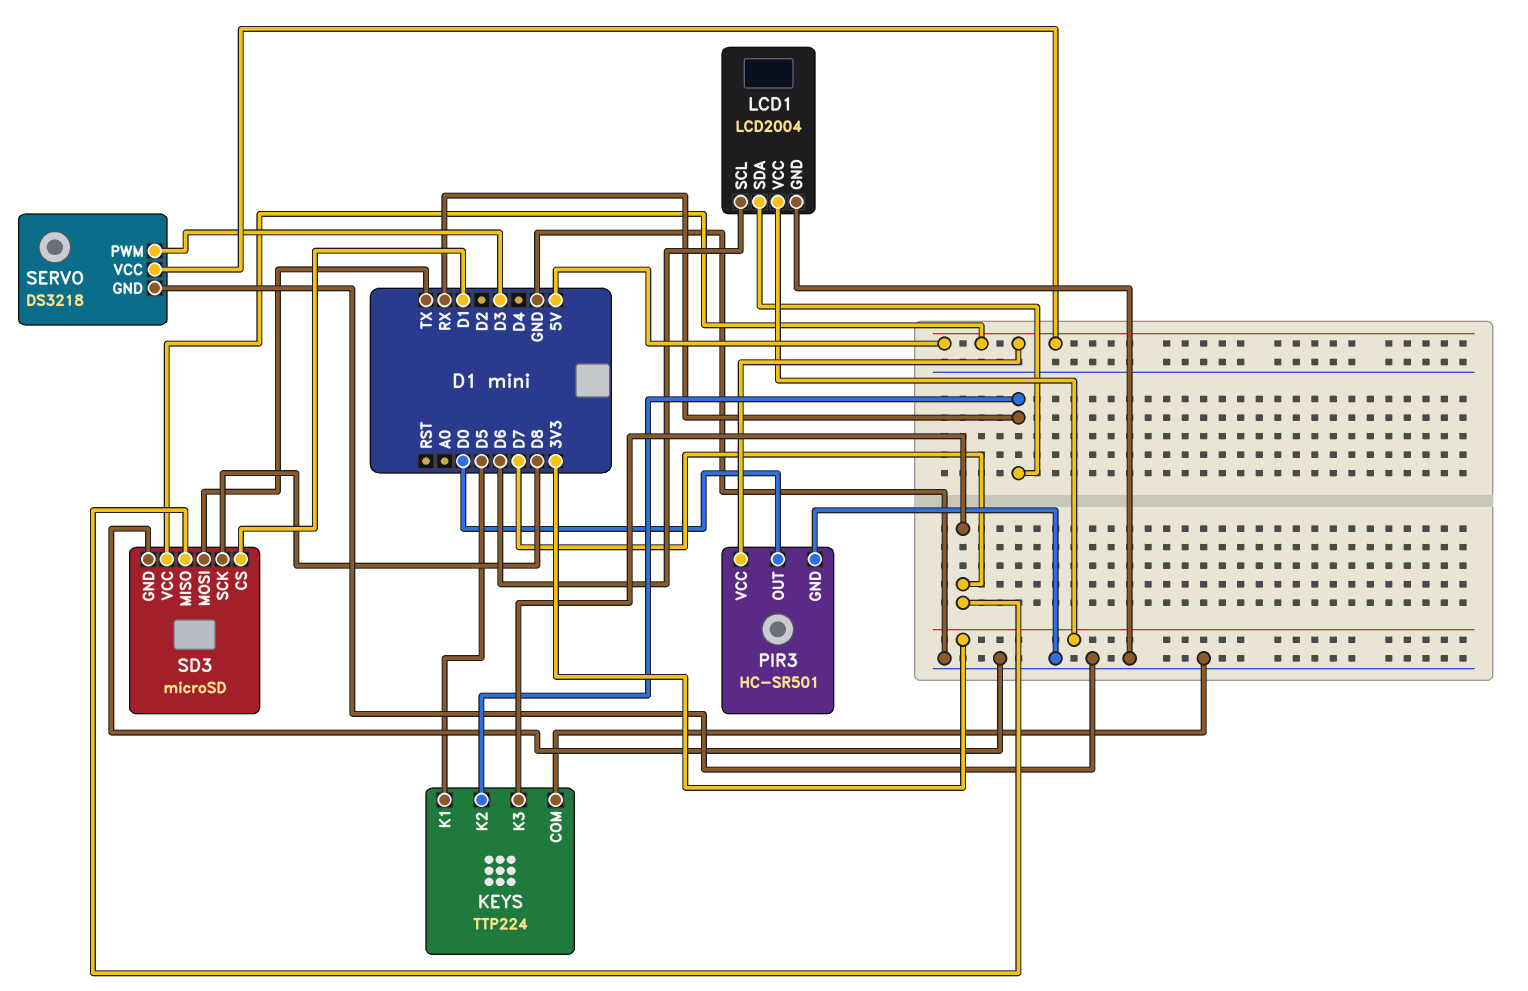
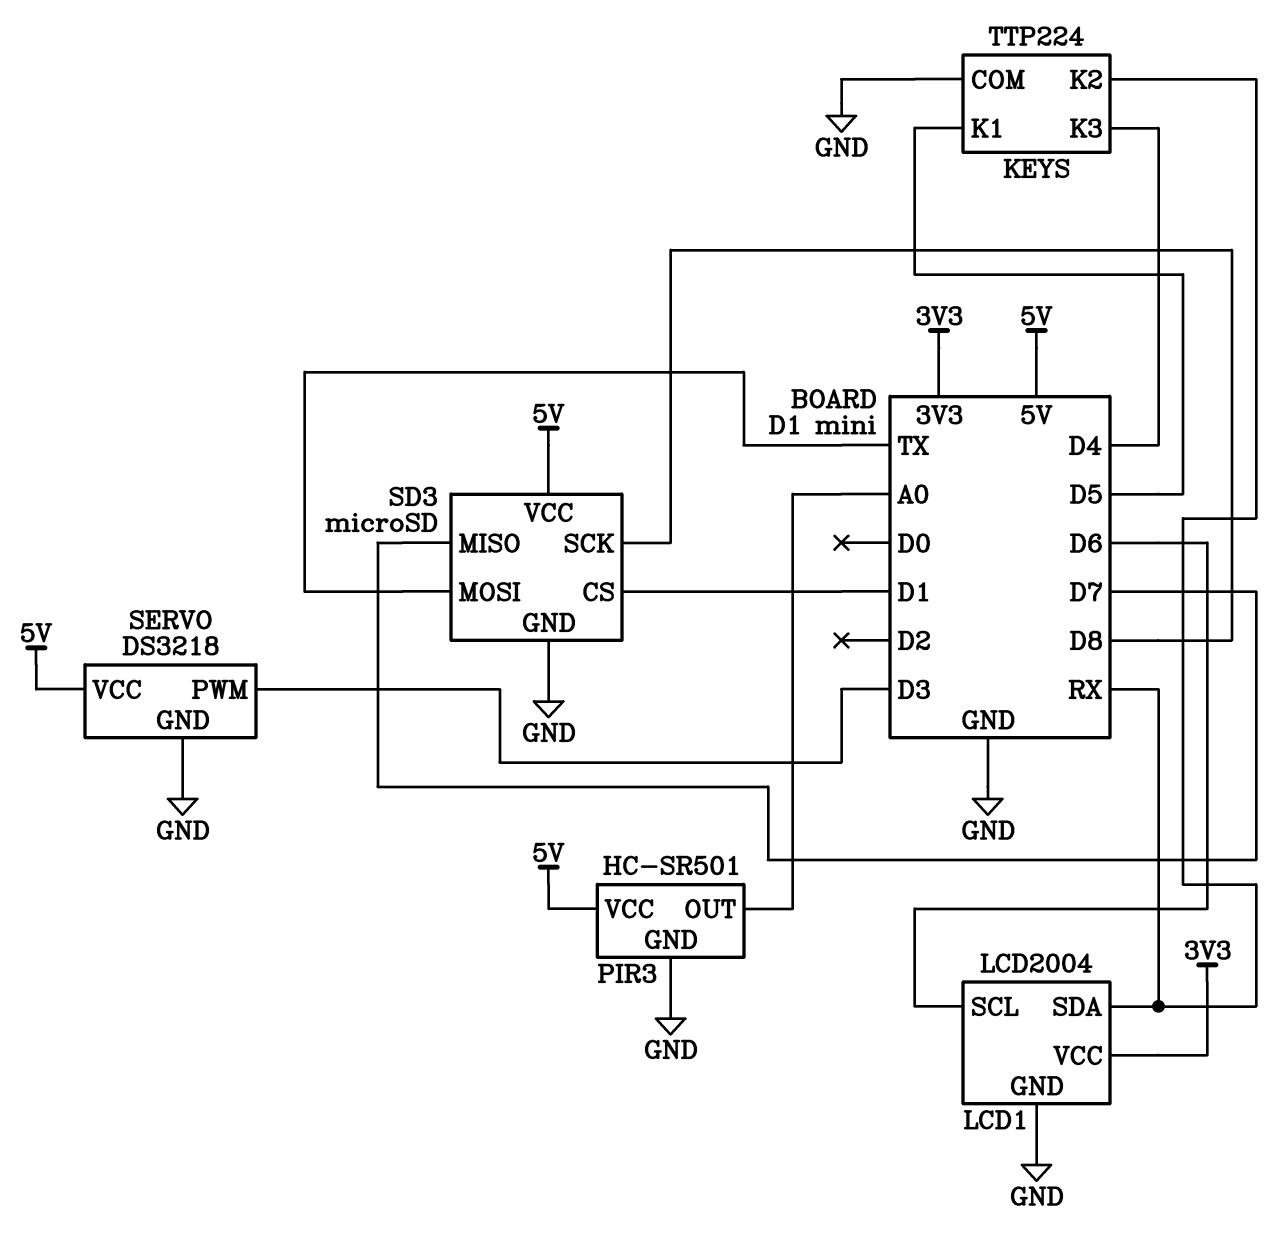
KEYS pin K3: D7 -> D4
PIR3 pin OUT: D0 -> A0

